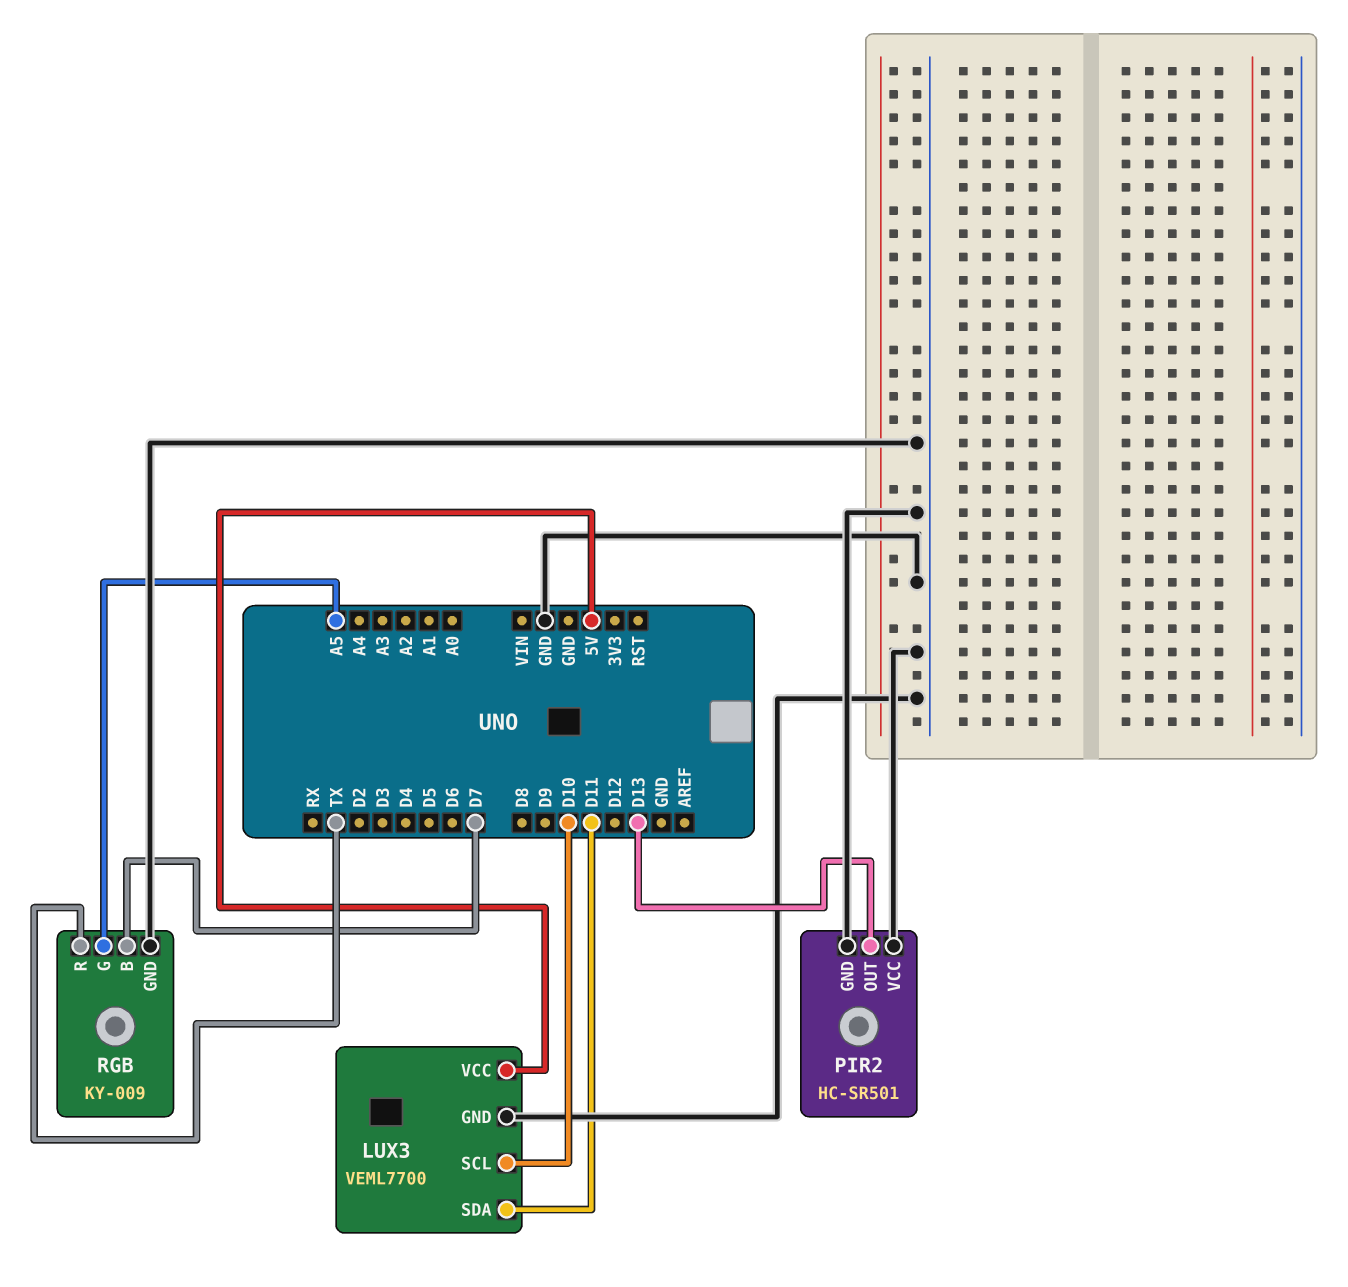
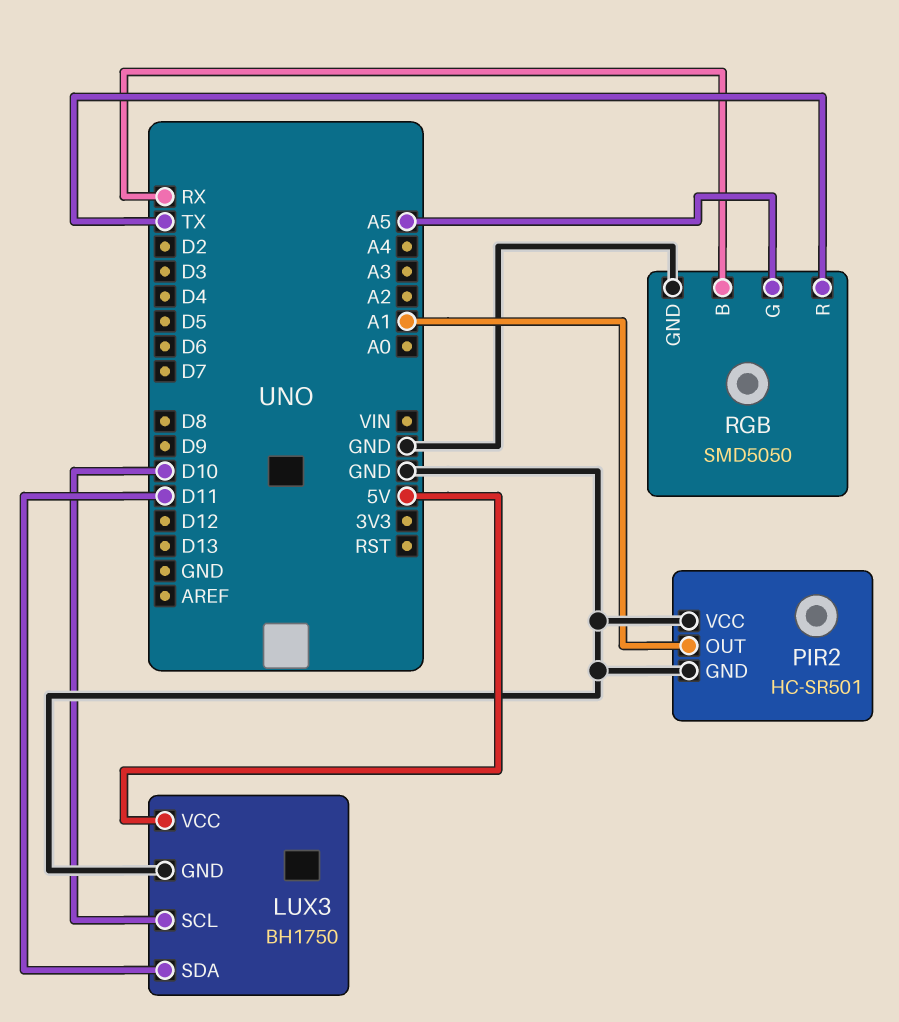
LUX3: VEML7700 -> BH1750
PIR2 pin OUT: D13 -> A1
RGB: KY-009 -> SMD5050
RGB pin B: D7 -> RX

